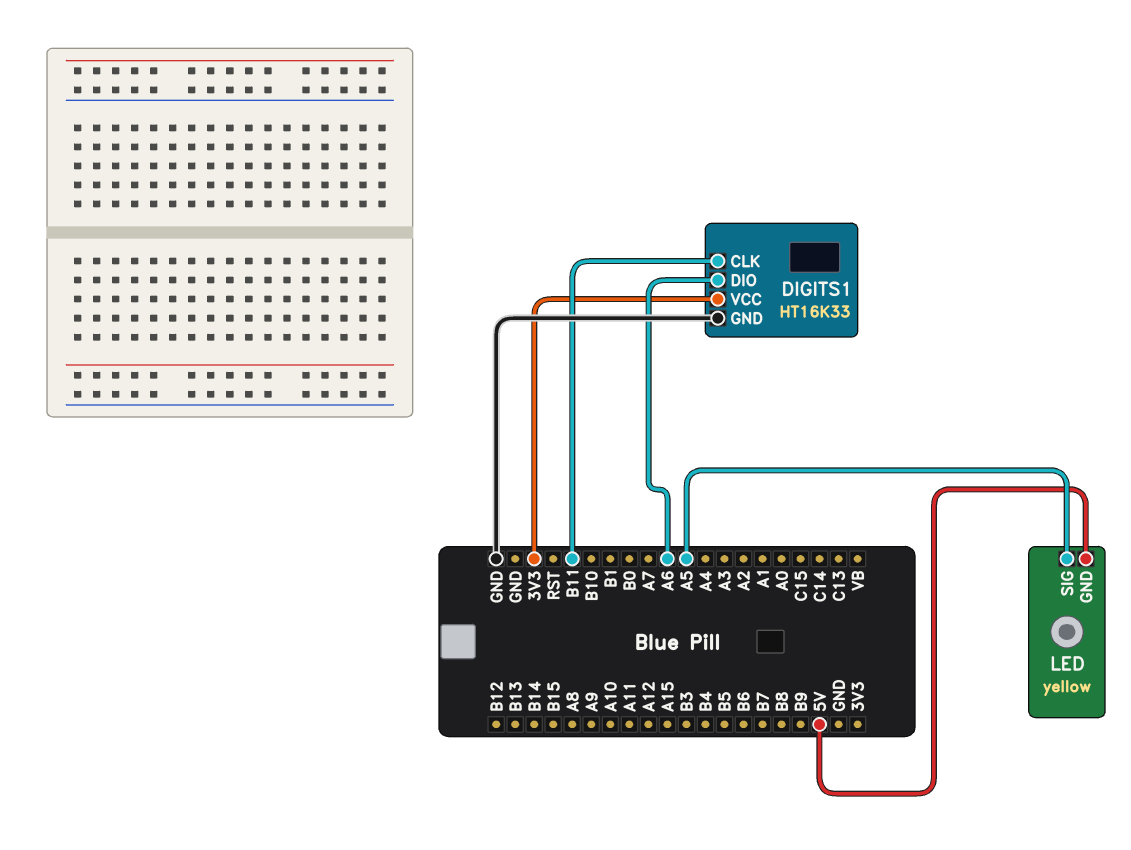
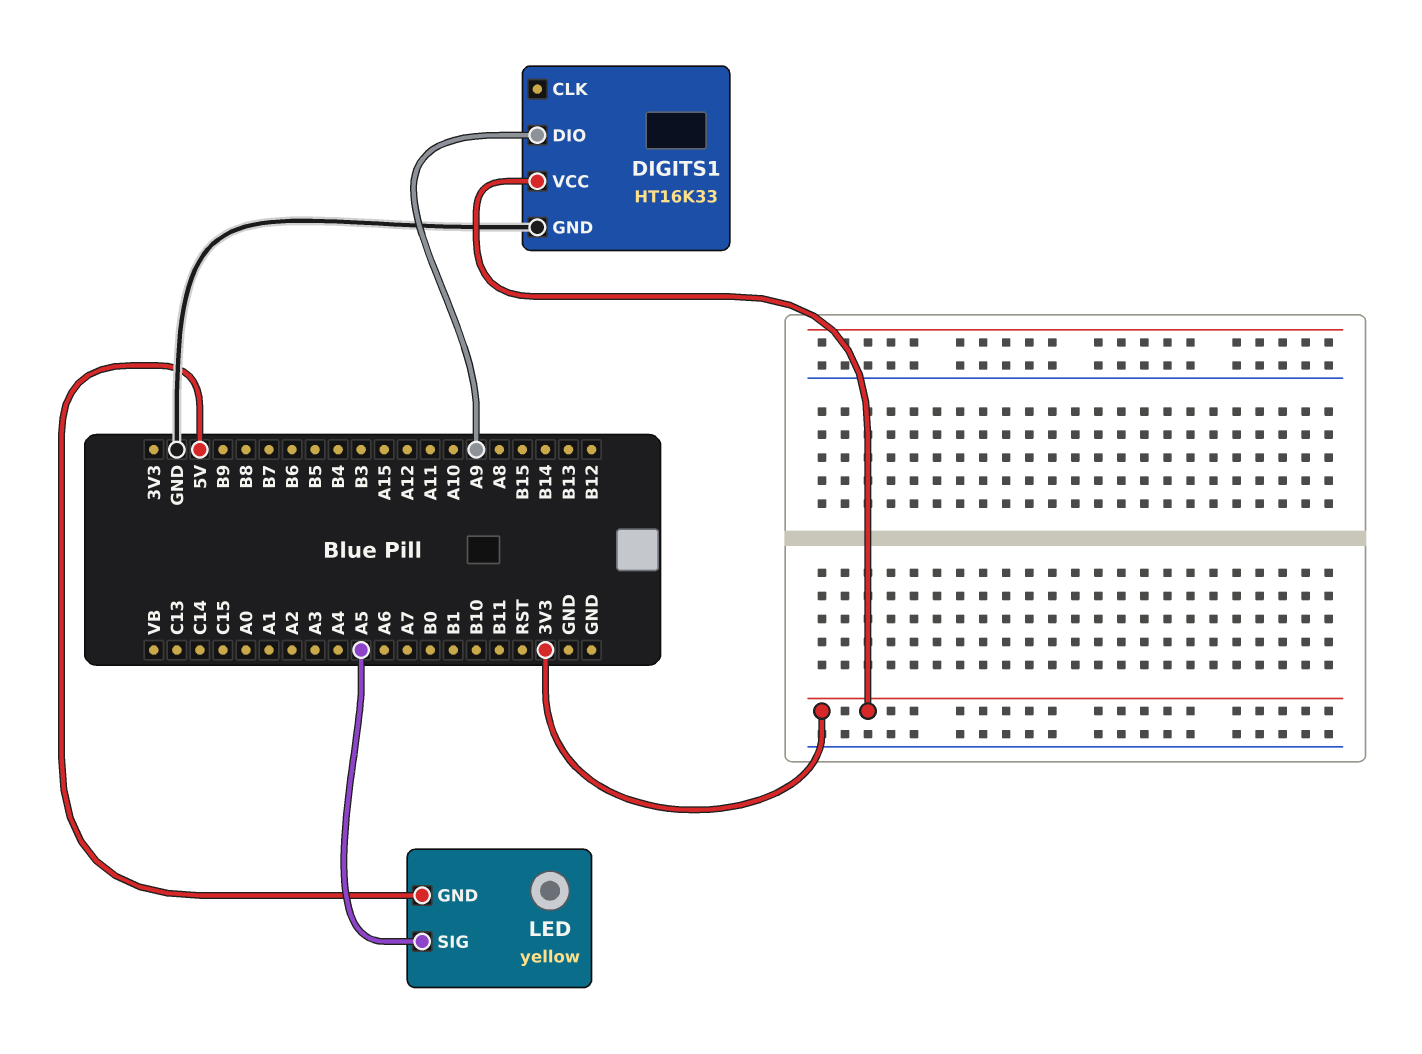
DIGITS1 pin CLK: B11 -> none
DIGITS1 pin DIO: A6 -> A9

